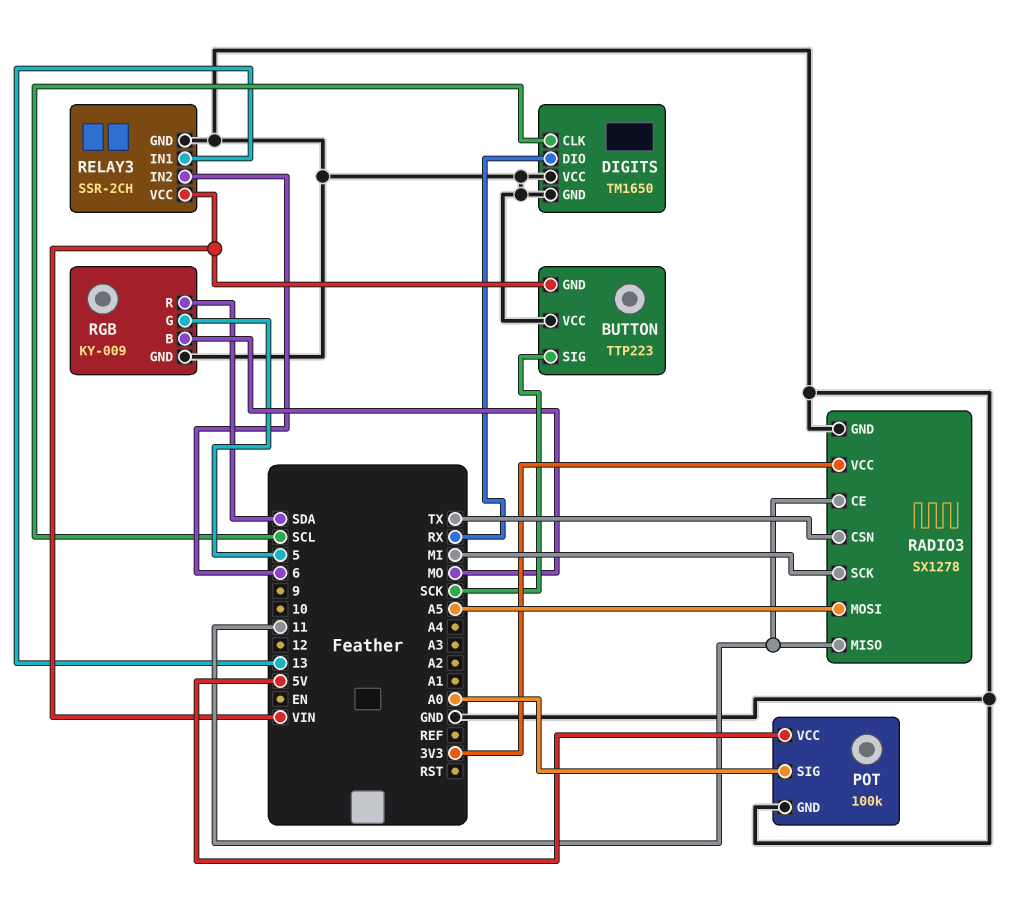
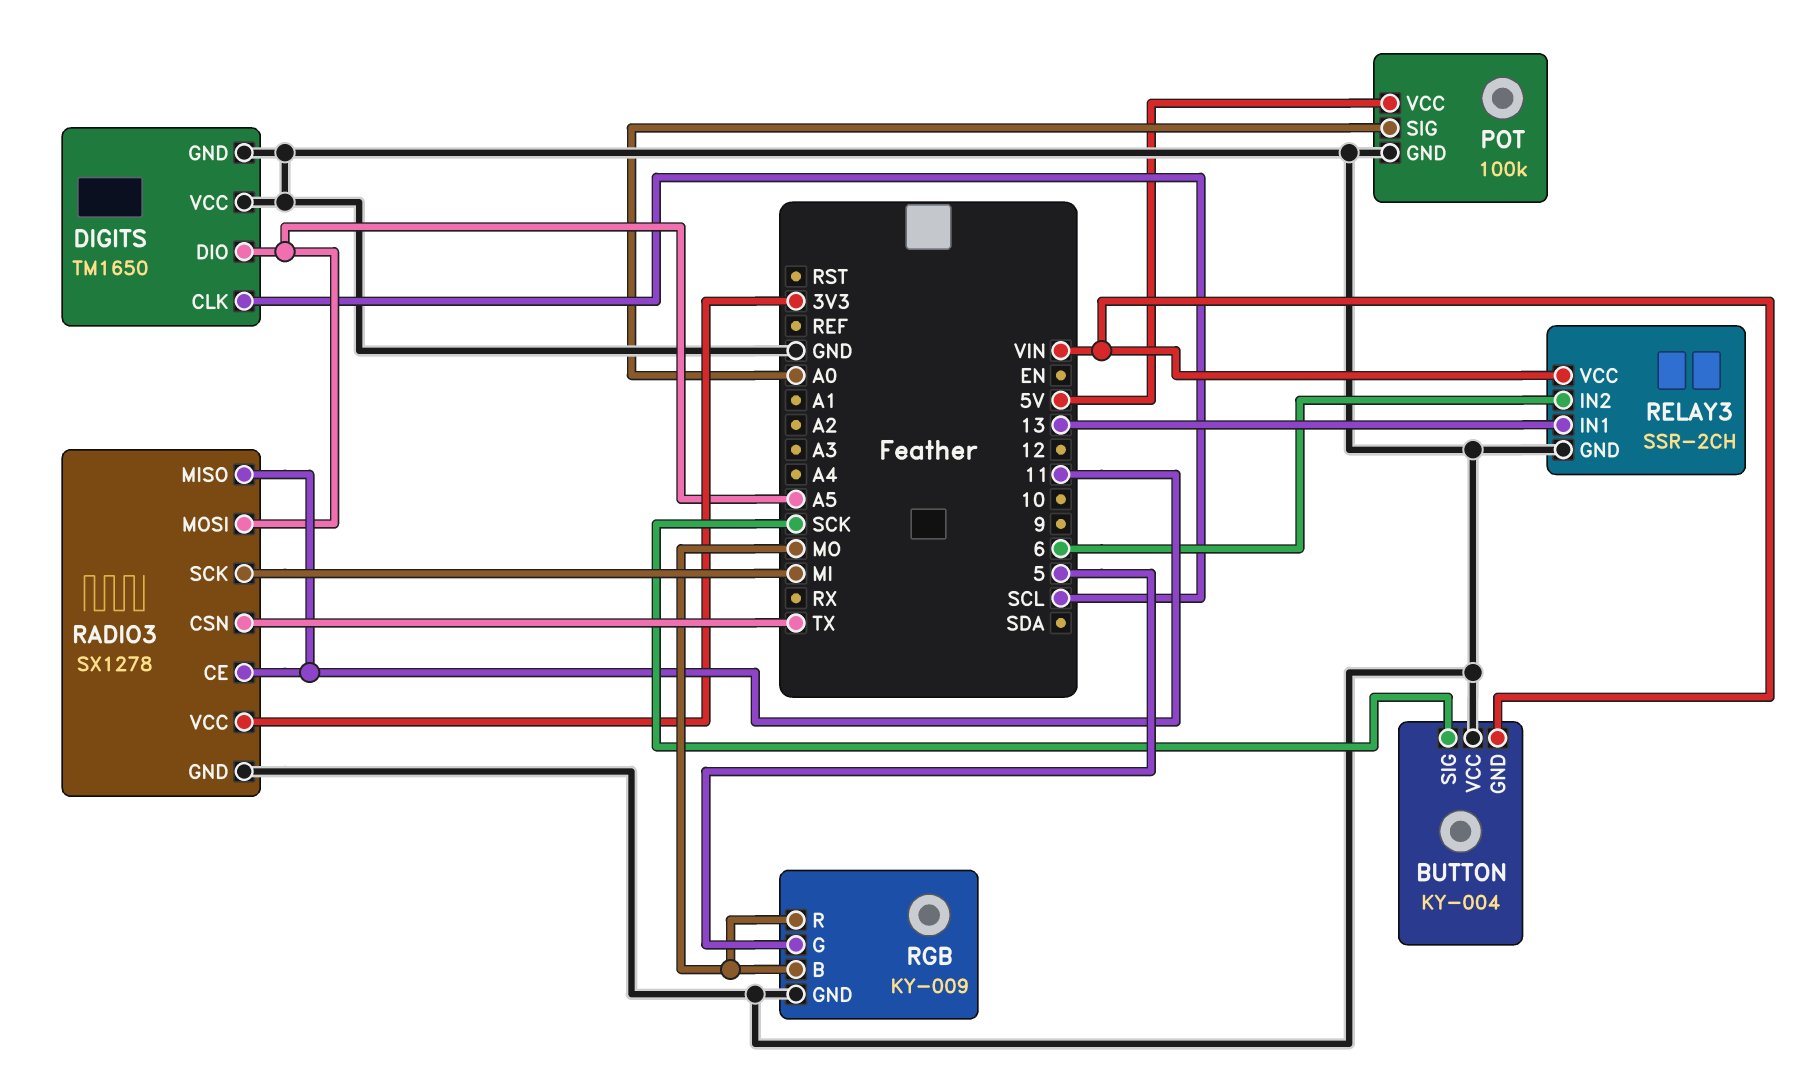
BUTTON: TTP223 -> KY-004
DIGITS pin DIO: RX -> A5
RGB pin R: SDA -> MO

